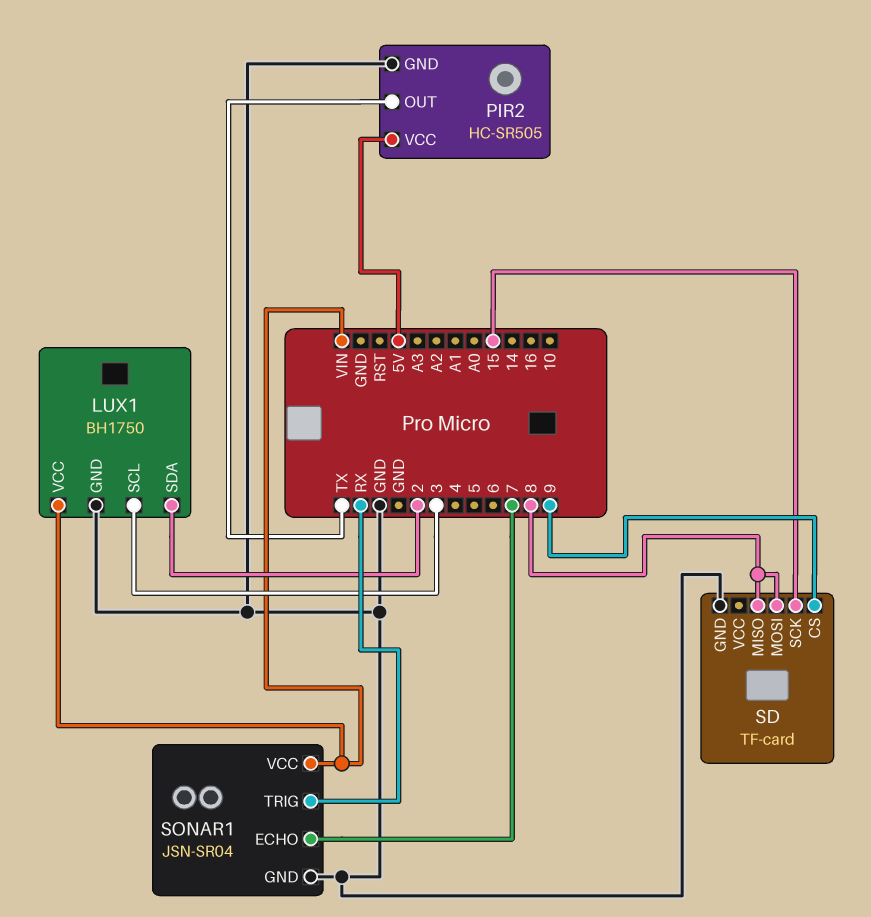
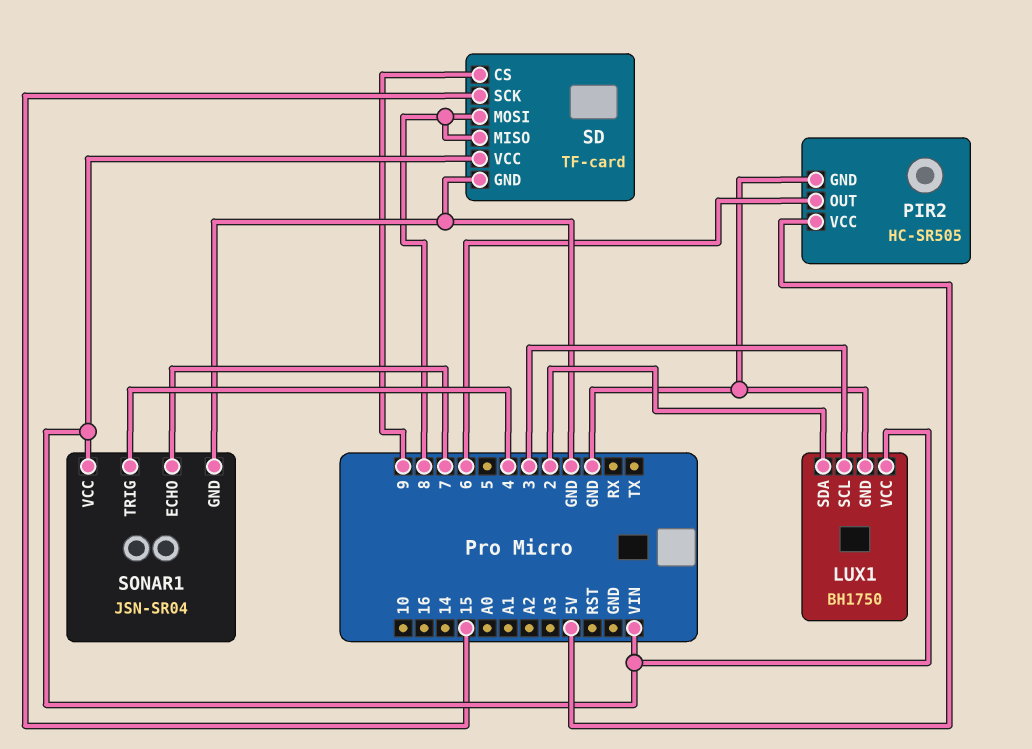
PIR2 pin OUT: TX -> 6
SD pin VCC: none -> VIN
SONAR1 pin TRIG: RX -> 4

